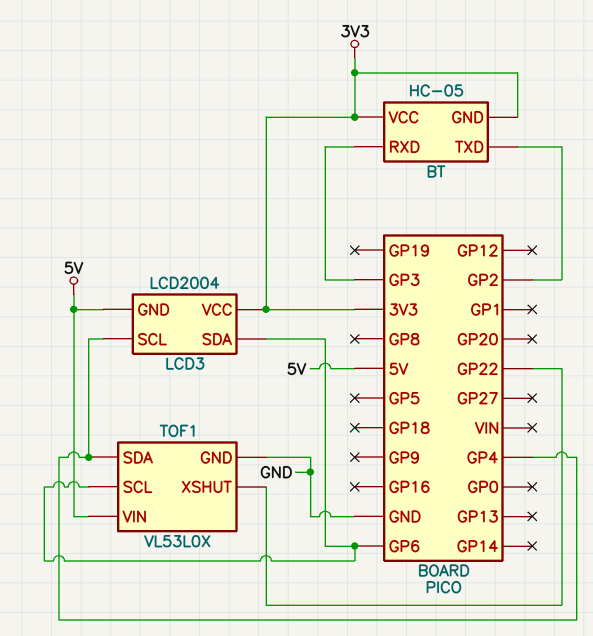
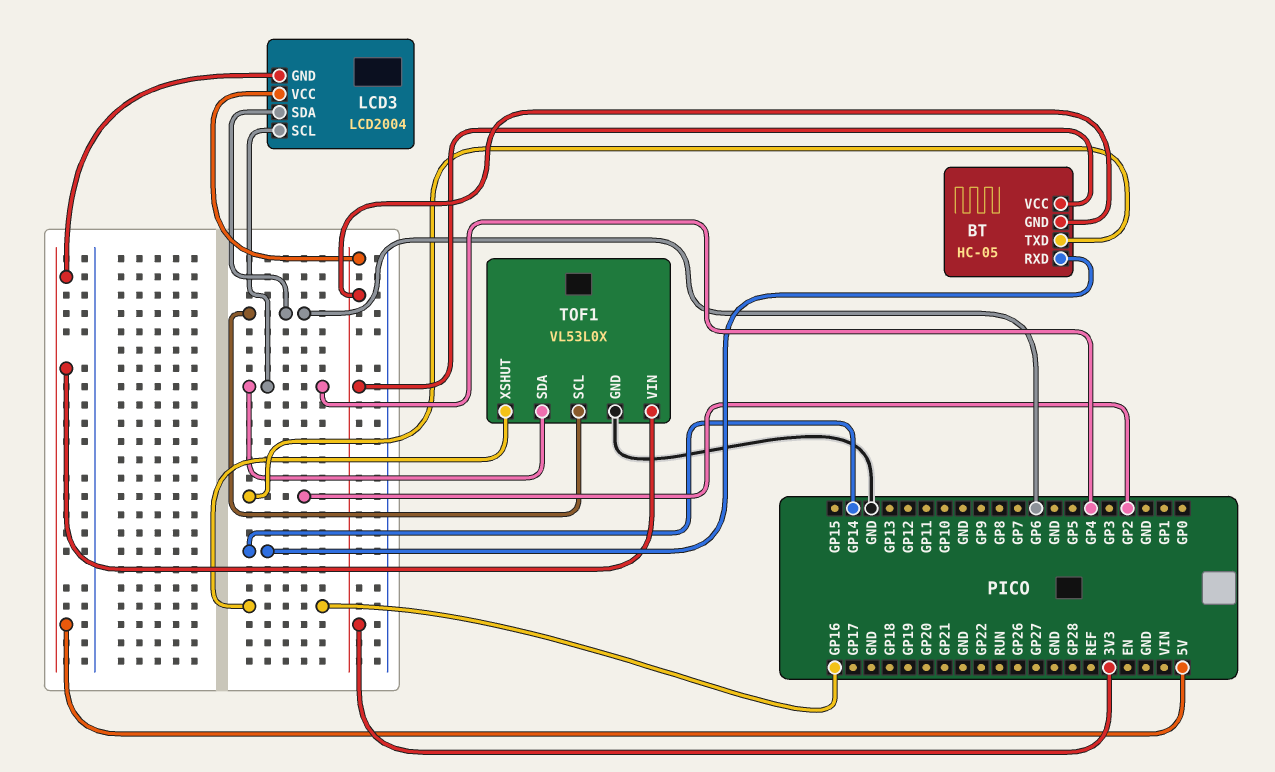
BT pin RXD: GP3 -> GP14
TOF1 pin XSHUT: GP22 -> GP16

